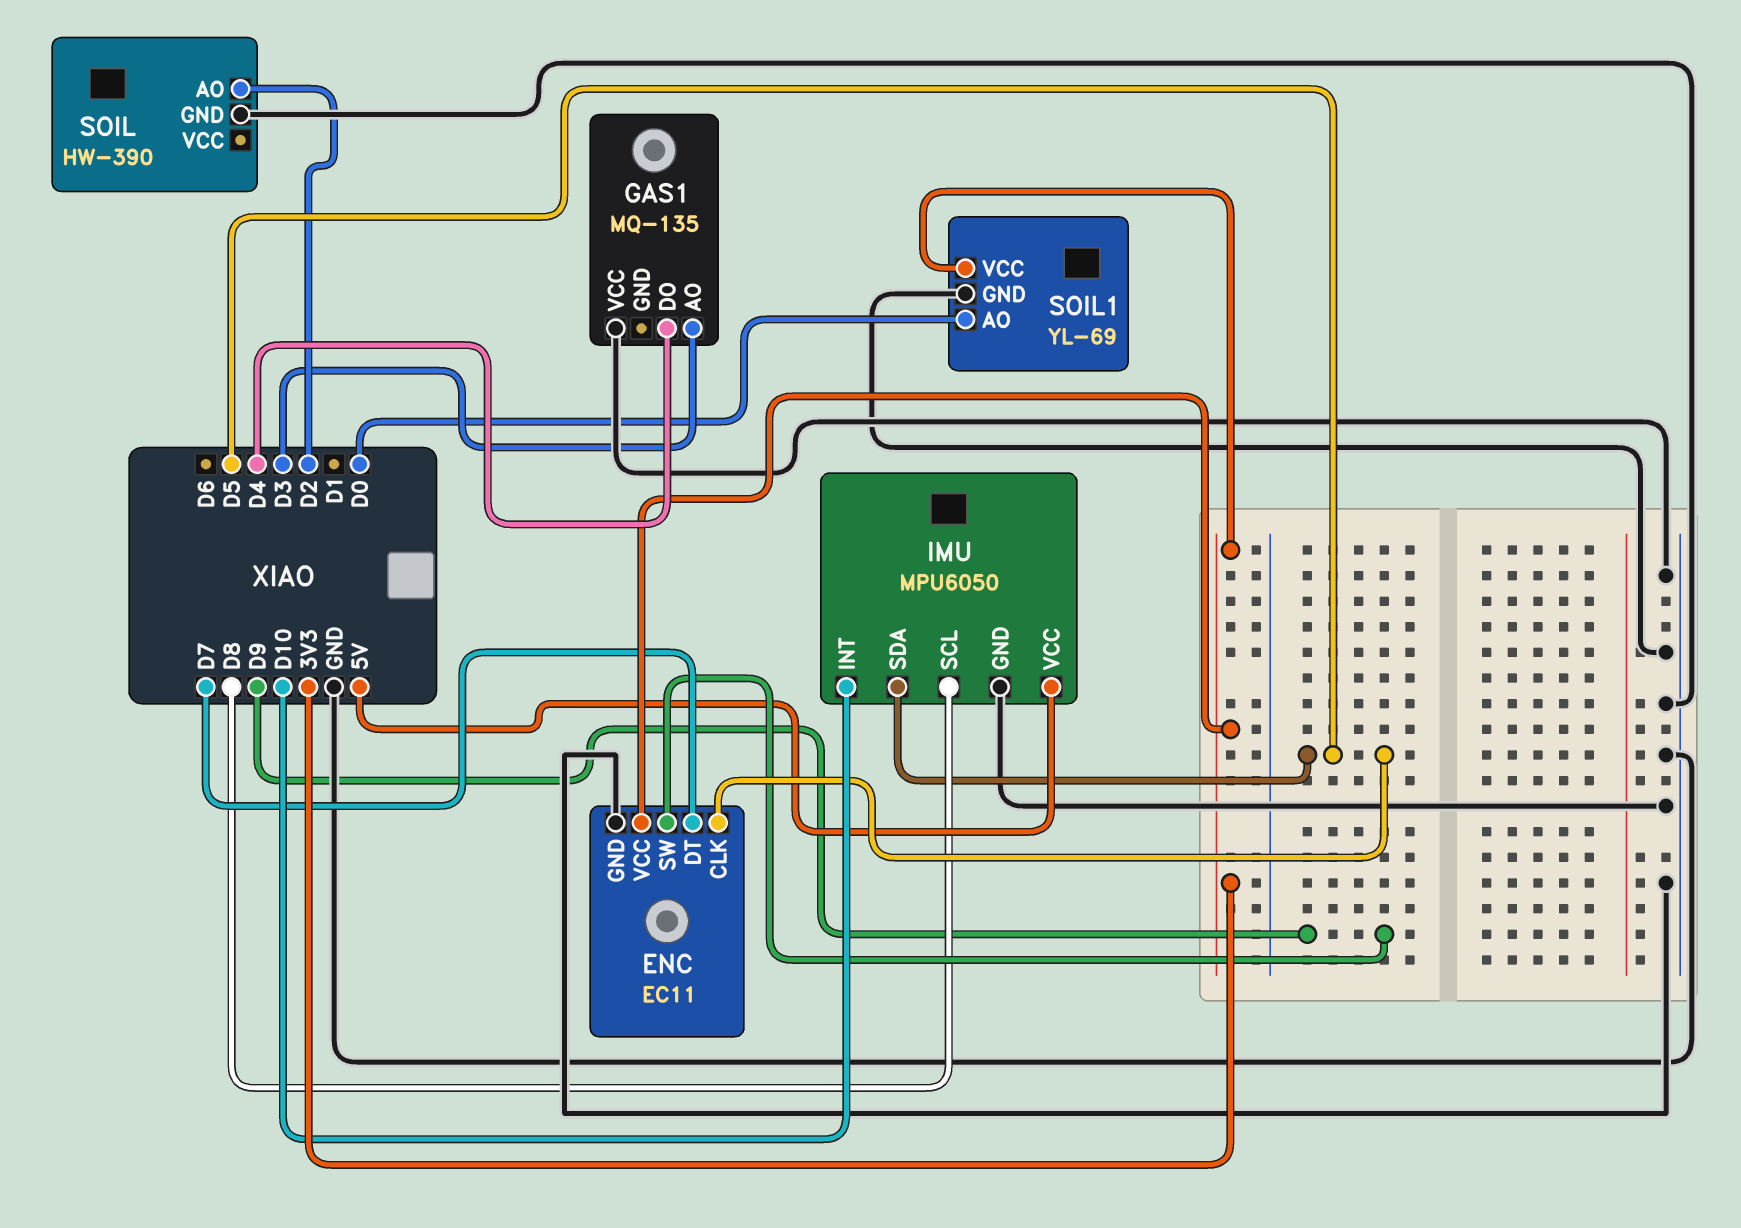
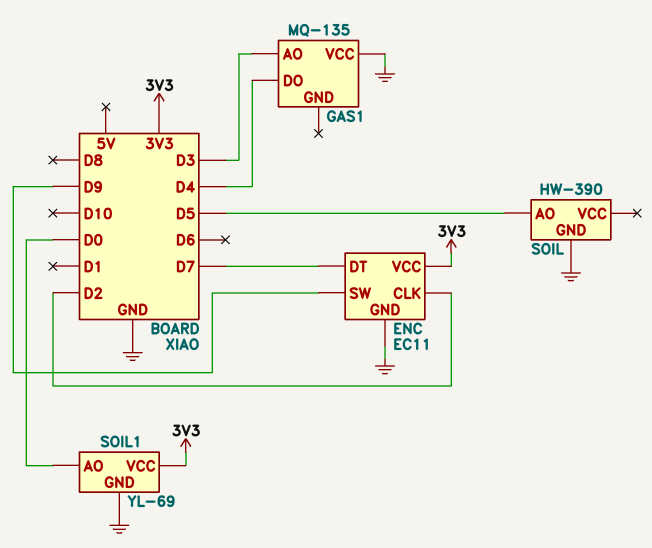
ENC pin CLK: D5 -> D2
IMU: MPU6050 -> none
IMU pin GND: GND -> none
IMU pin INT: D10 -> none
IMU pin SCL: D8 -> none
IMU pin SDA: D5 -> none
IMU pin VCC: 5V -> none
SOIL pin AO: D2 -> D5

